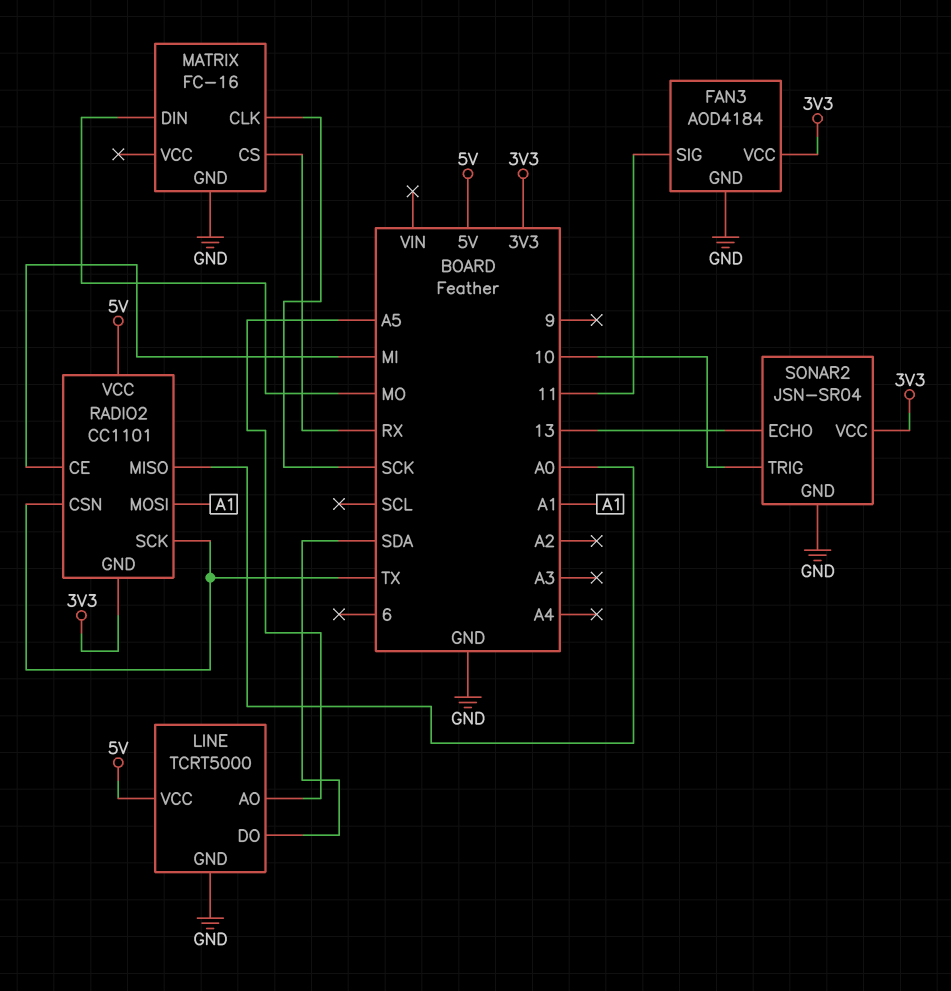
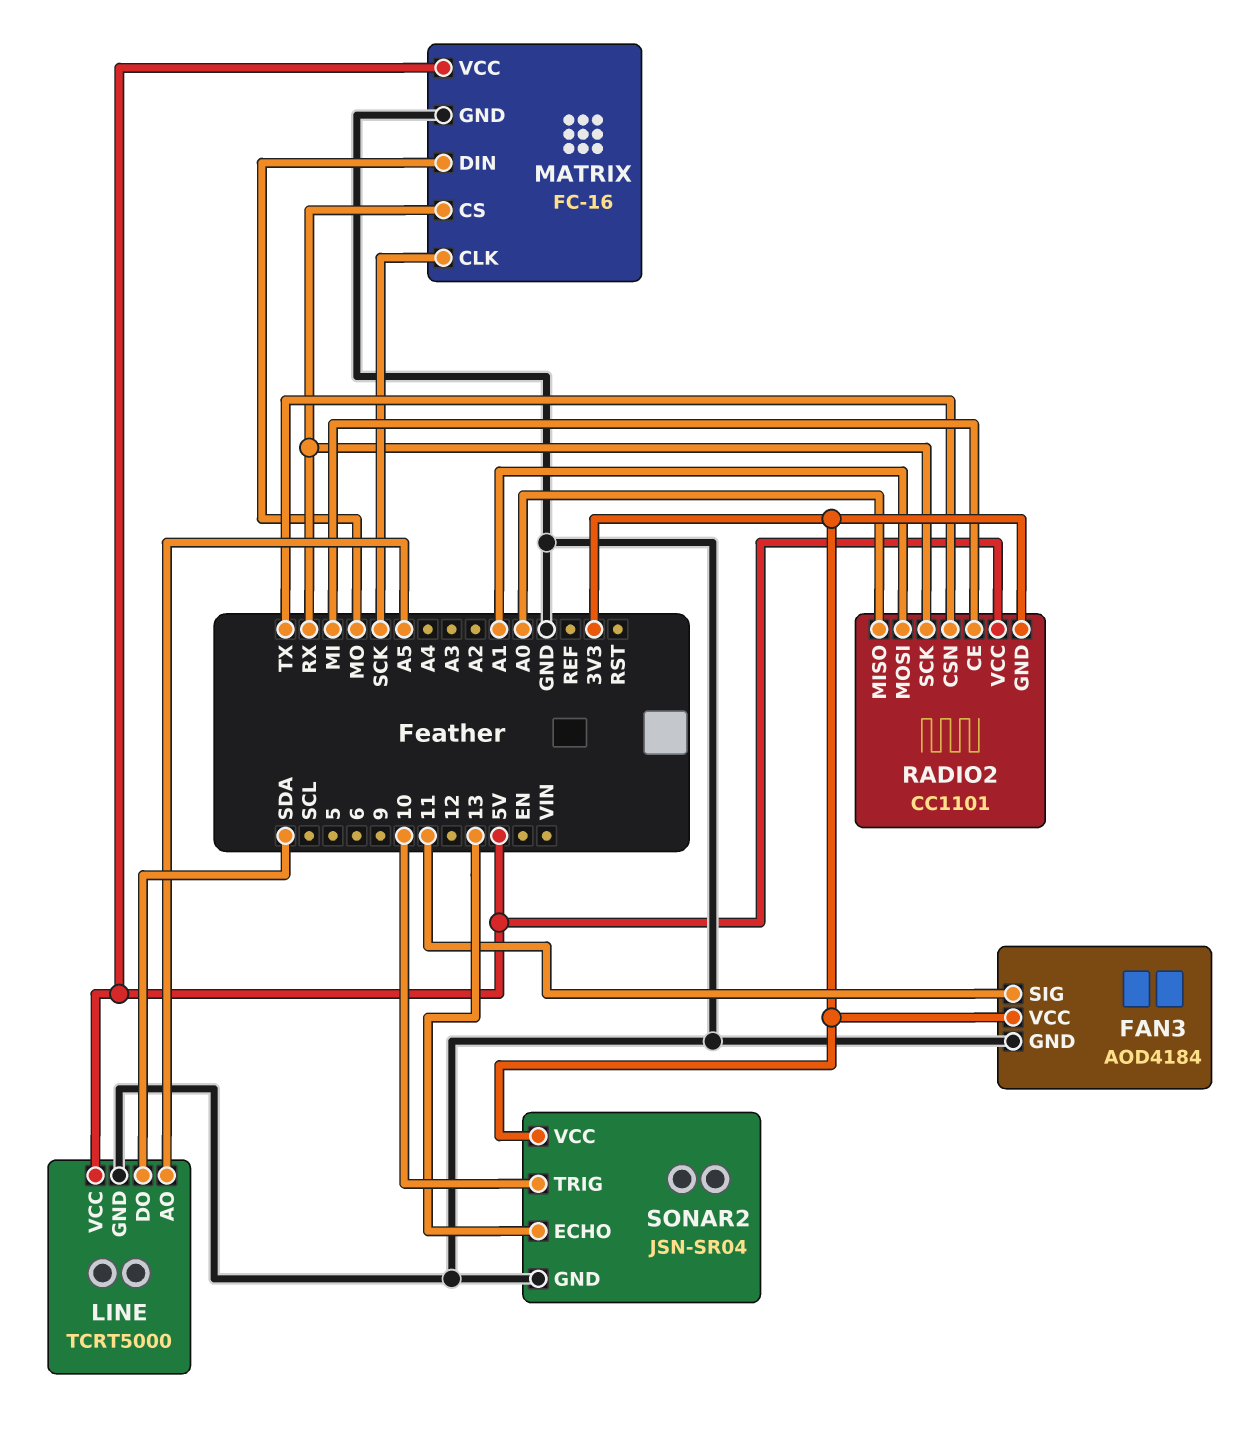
MATRIX pin VCC: none -> 5V
RADIO2 pin SCK: TX -> RX

